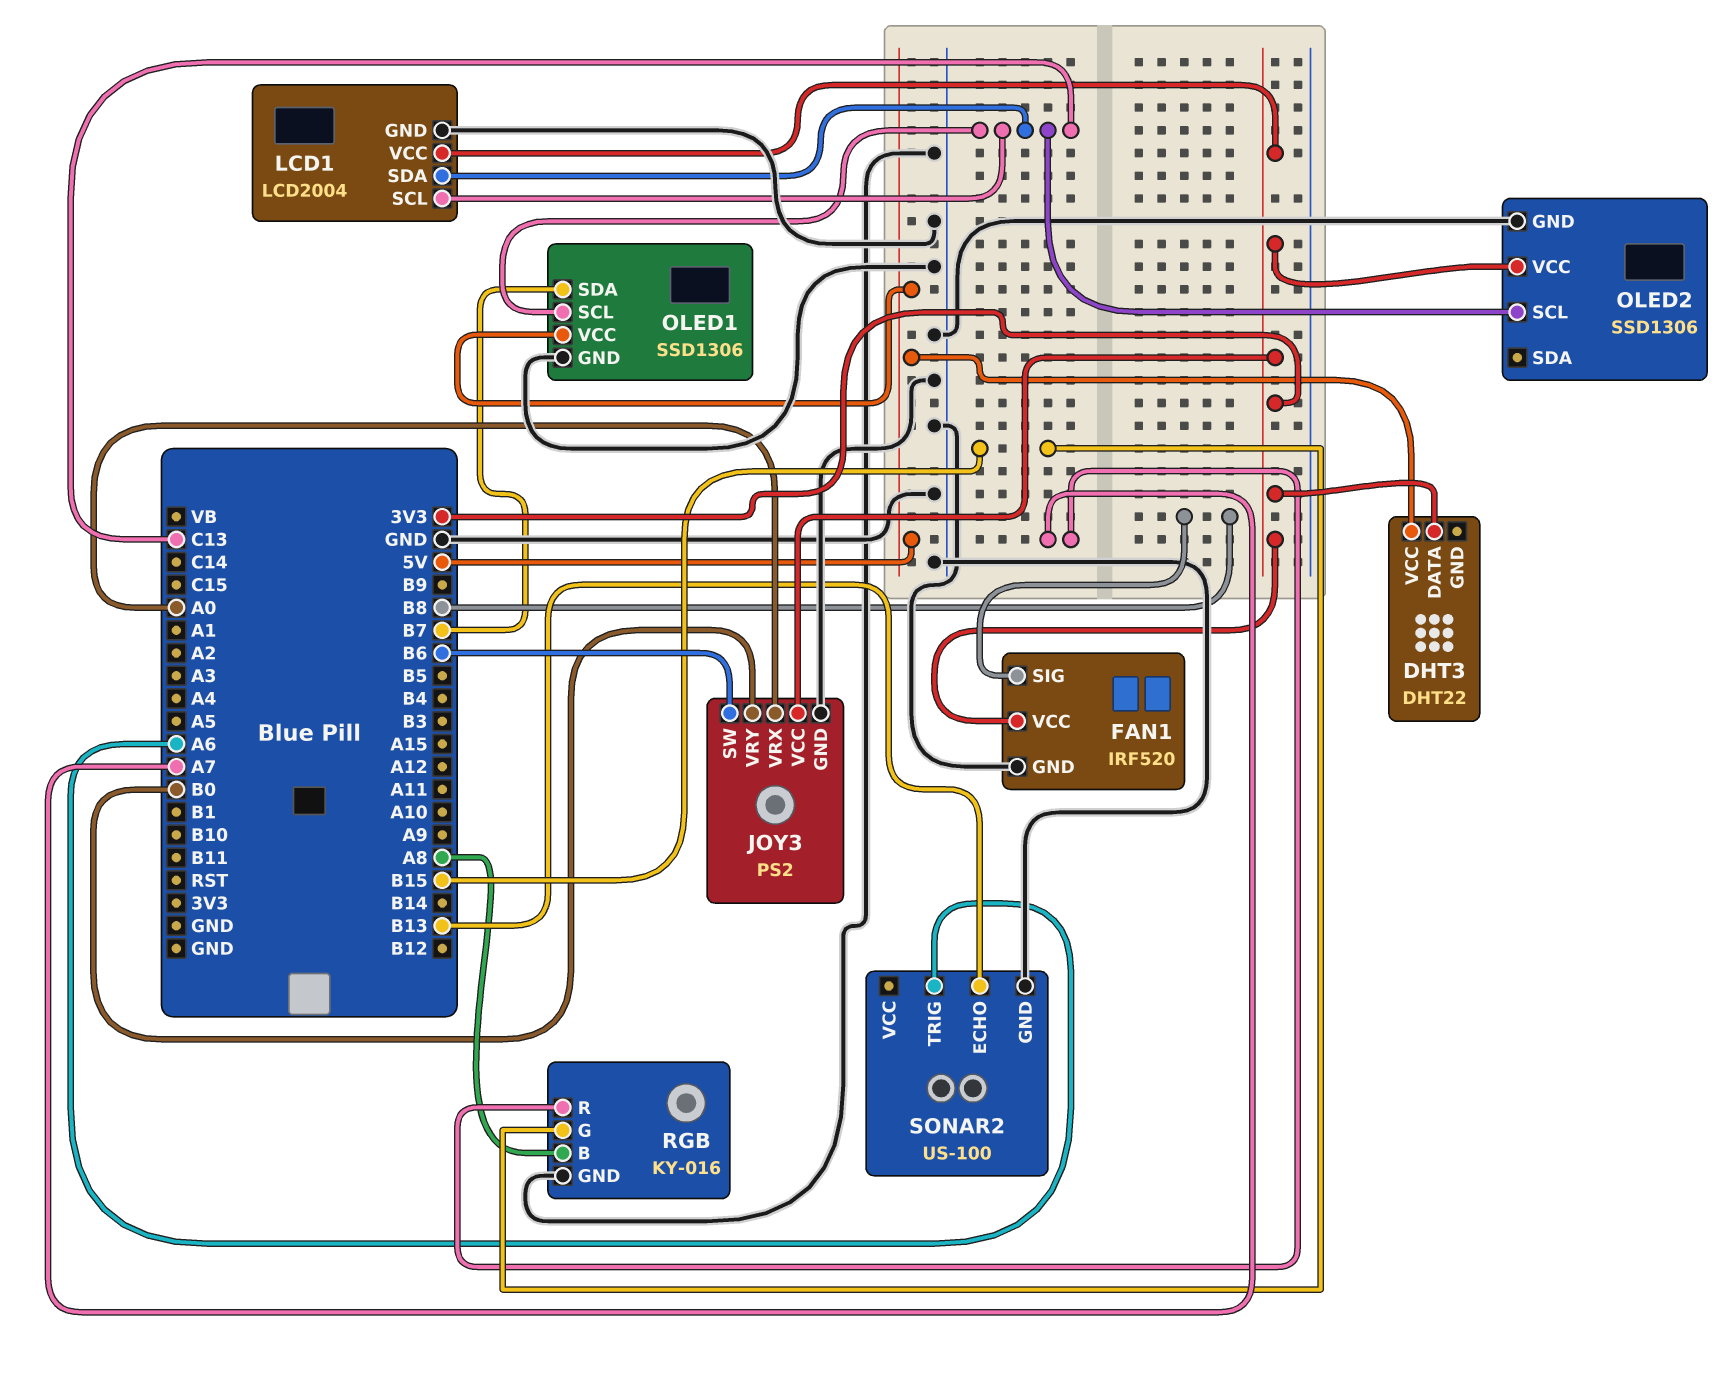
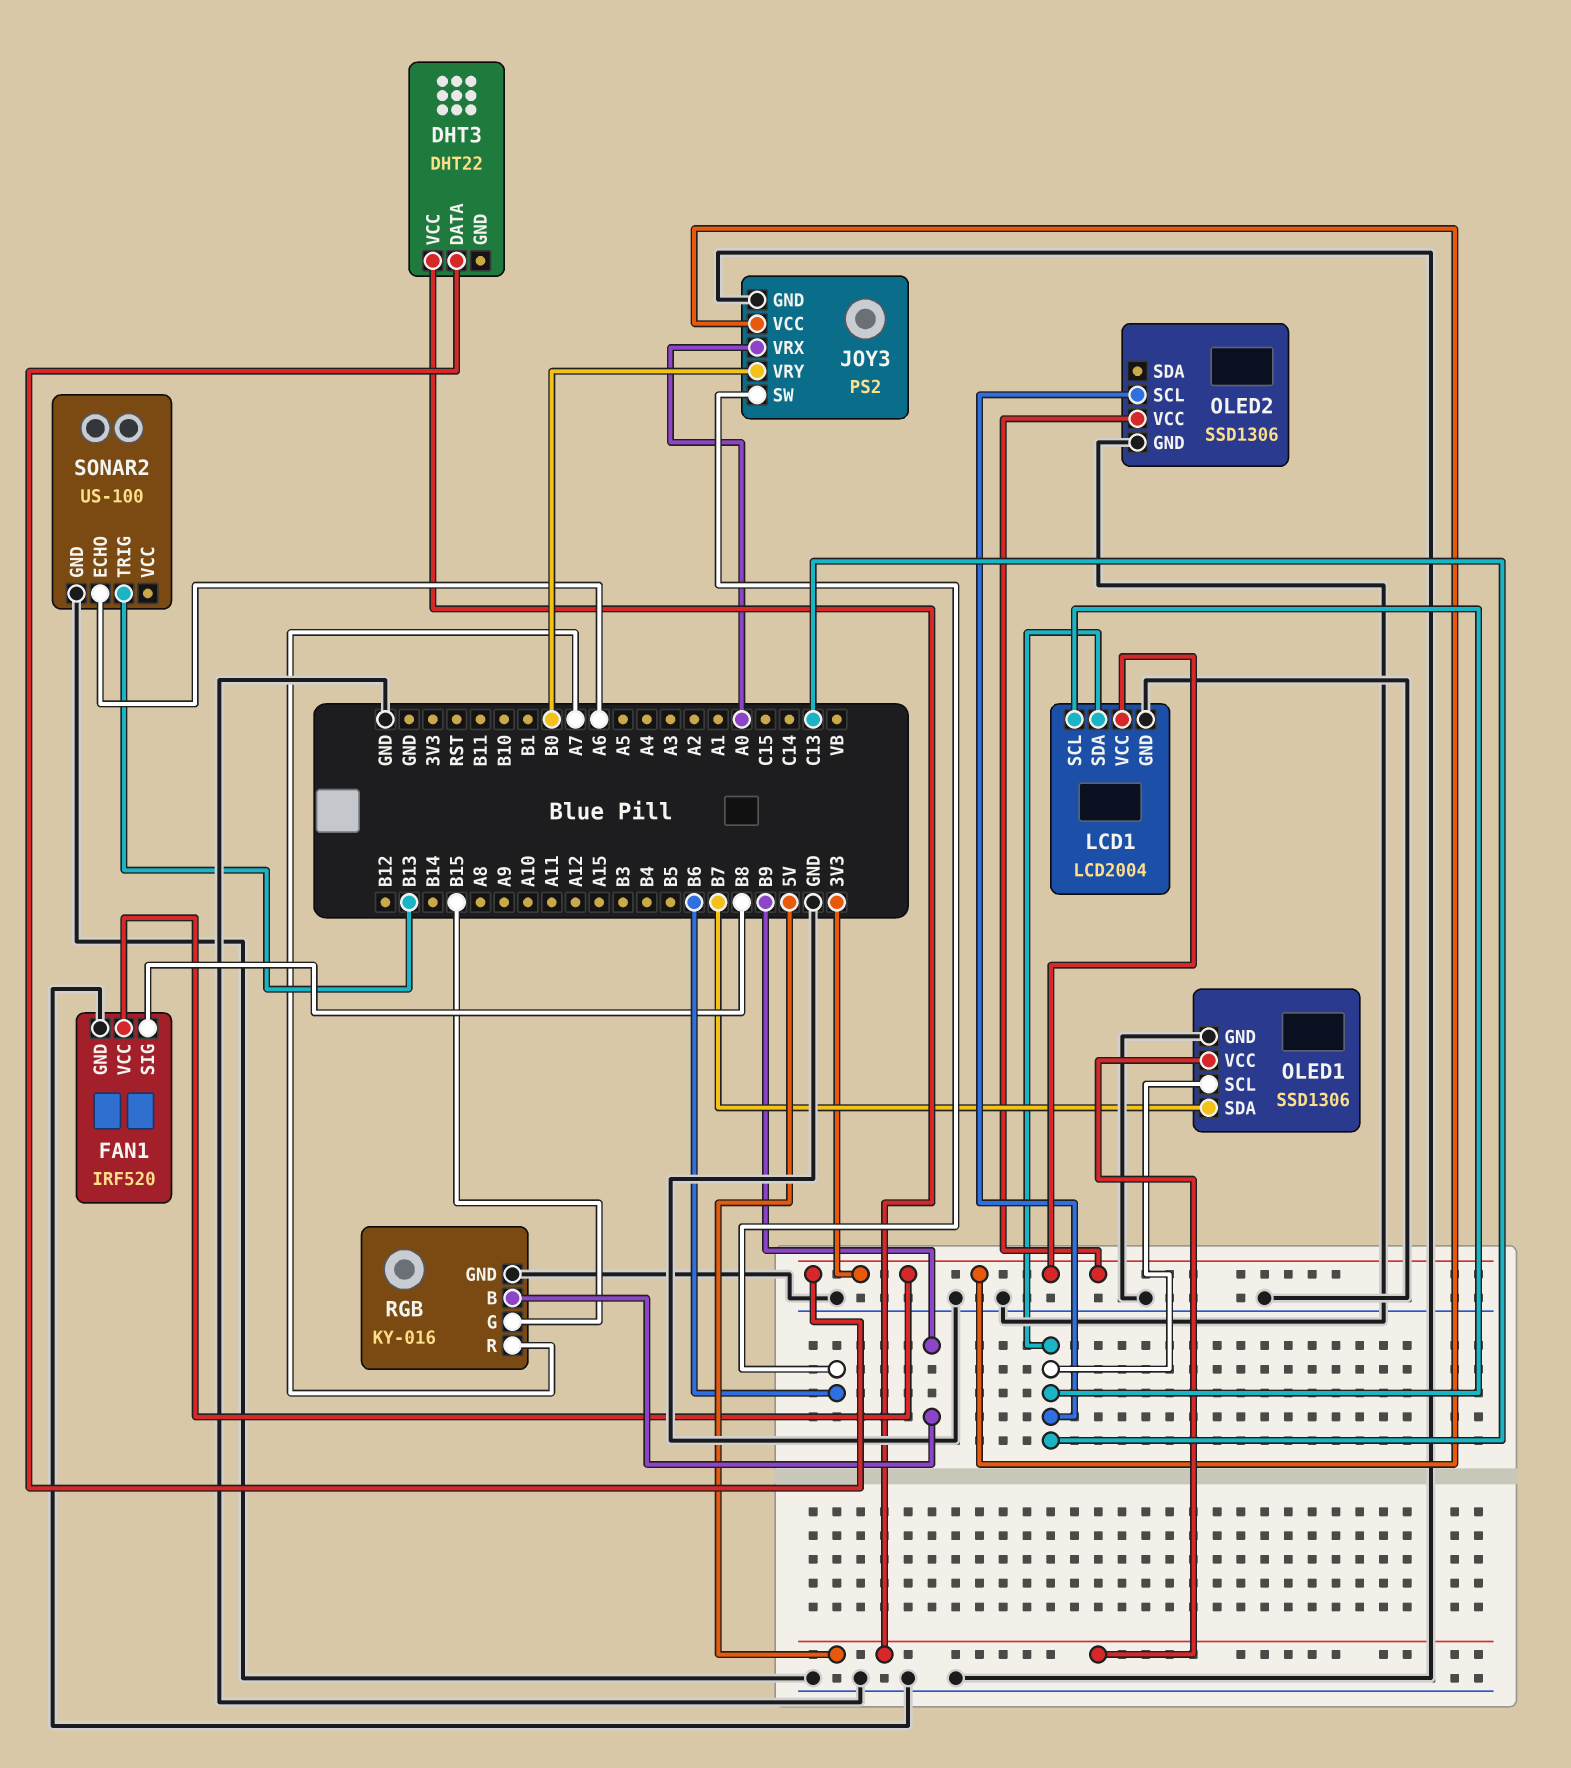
RGB pin B: A8 -> B9
SONAR2 pin ECHO: B13 -> A6
SONAR2 pin TRIG: A6 -> B13

